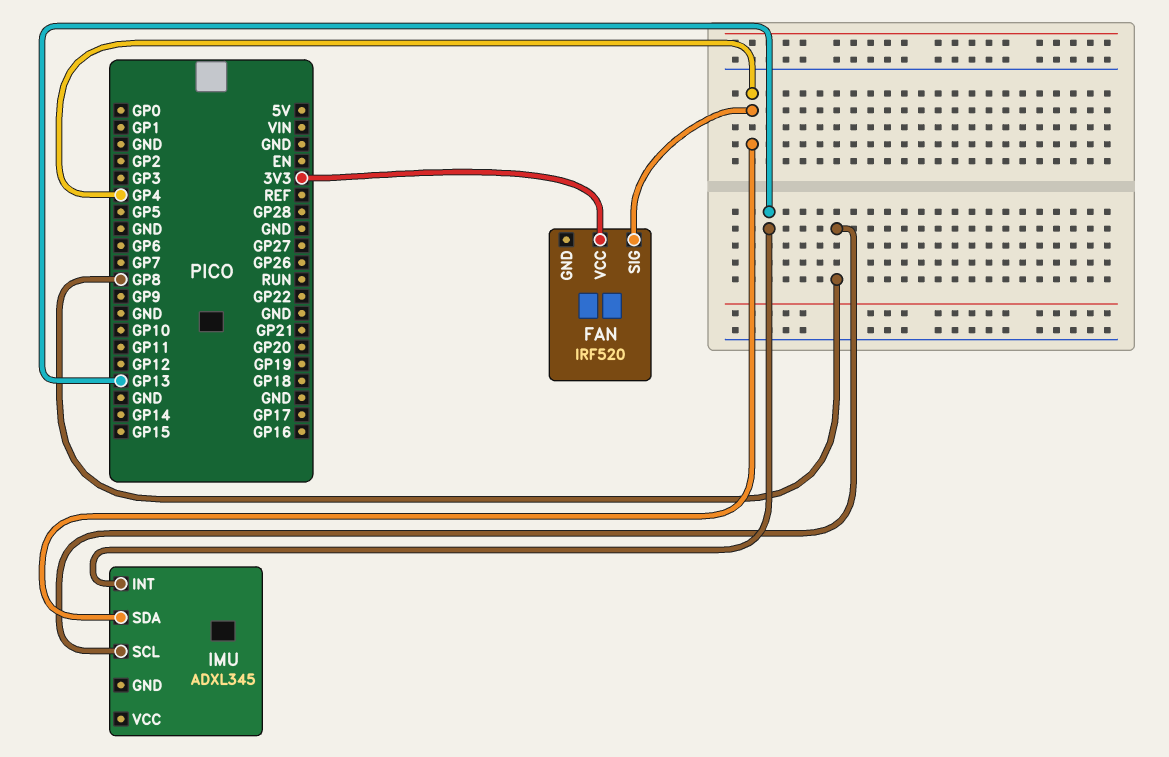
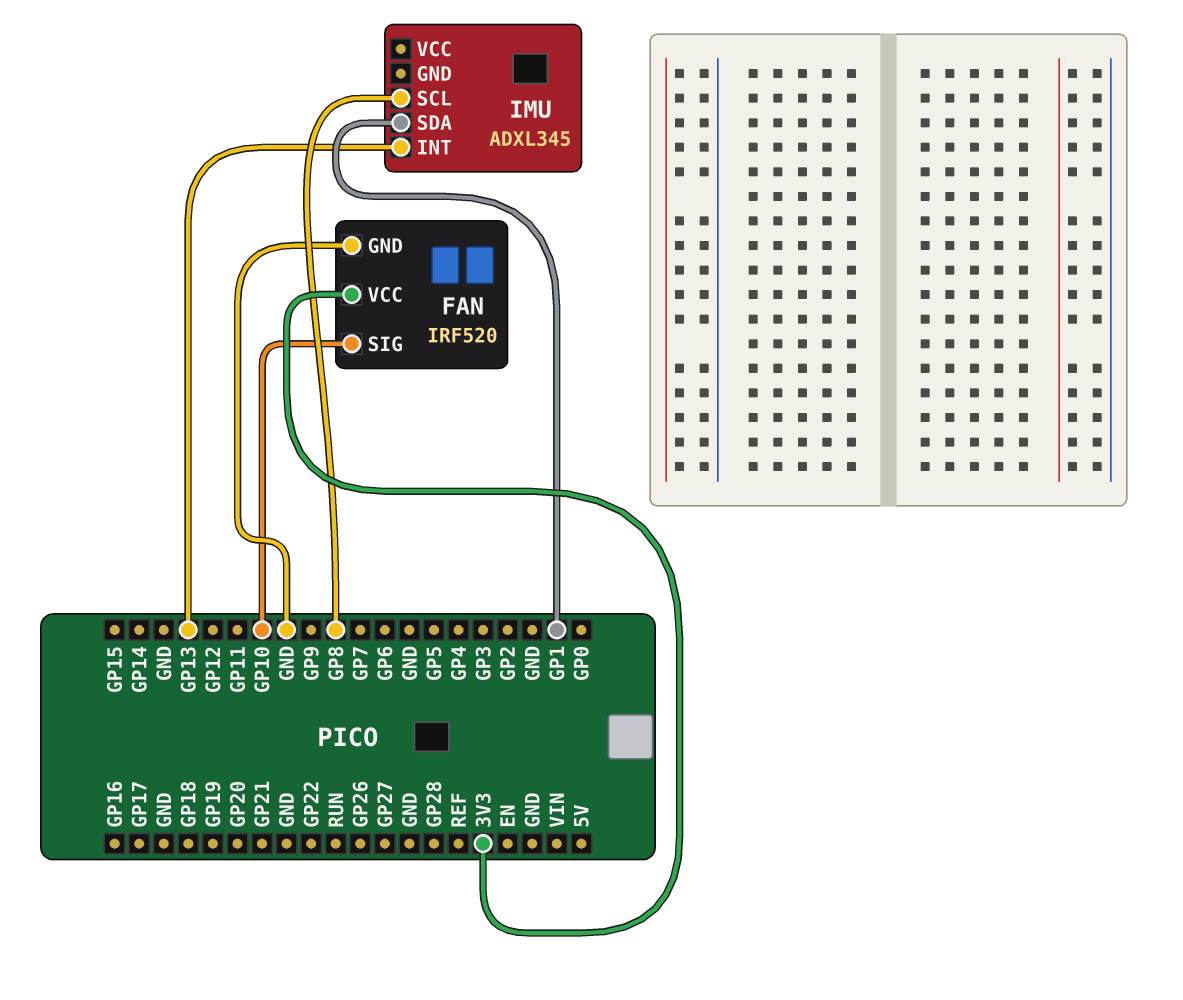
FAN pin GND: none -> GND
FAN pin SIG: GP4 -> GP10
IMU pin SDA: GP4 -> GP1

